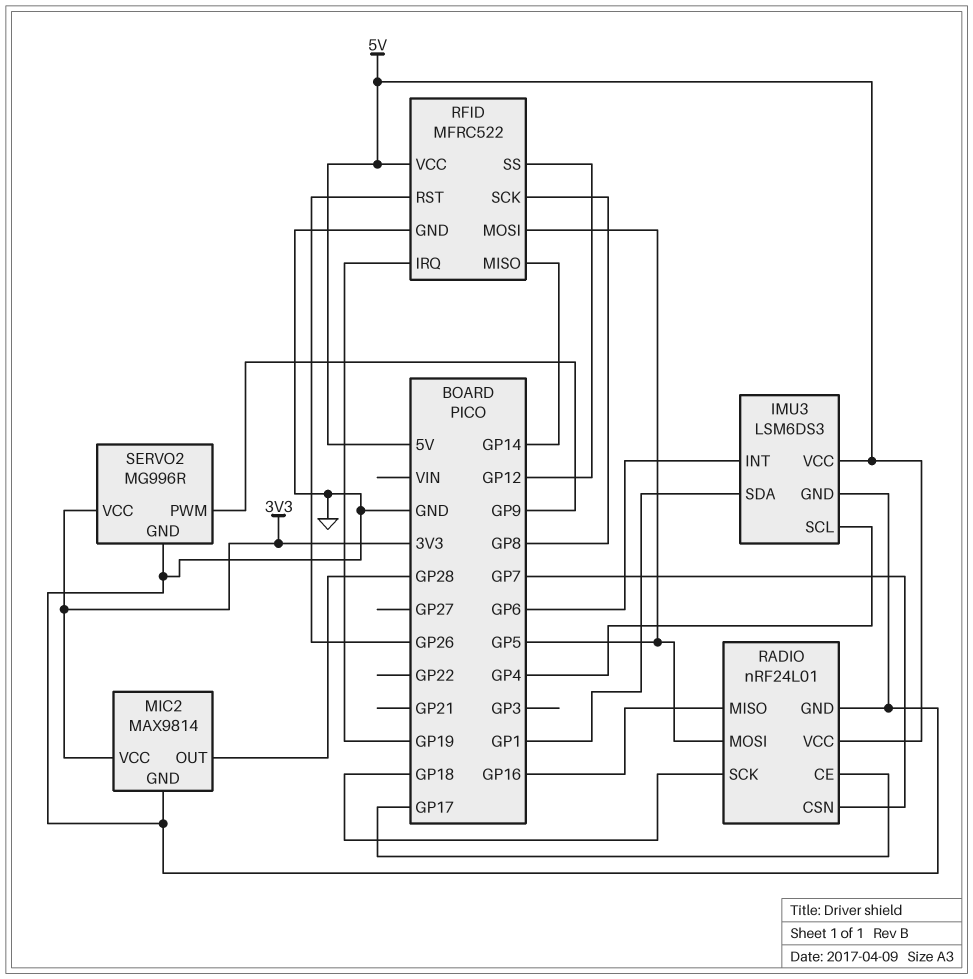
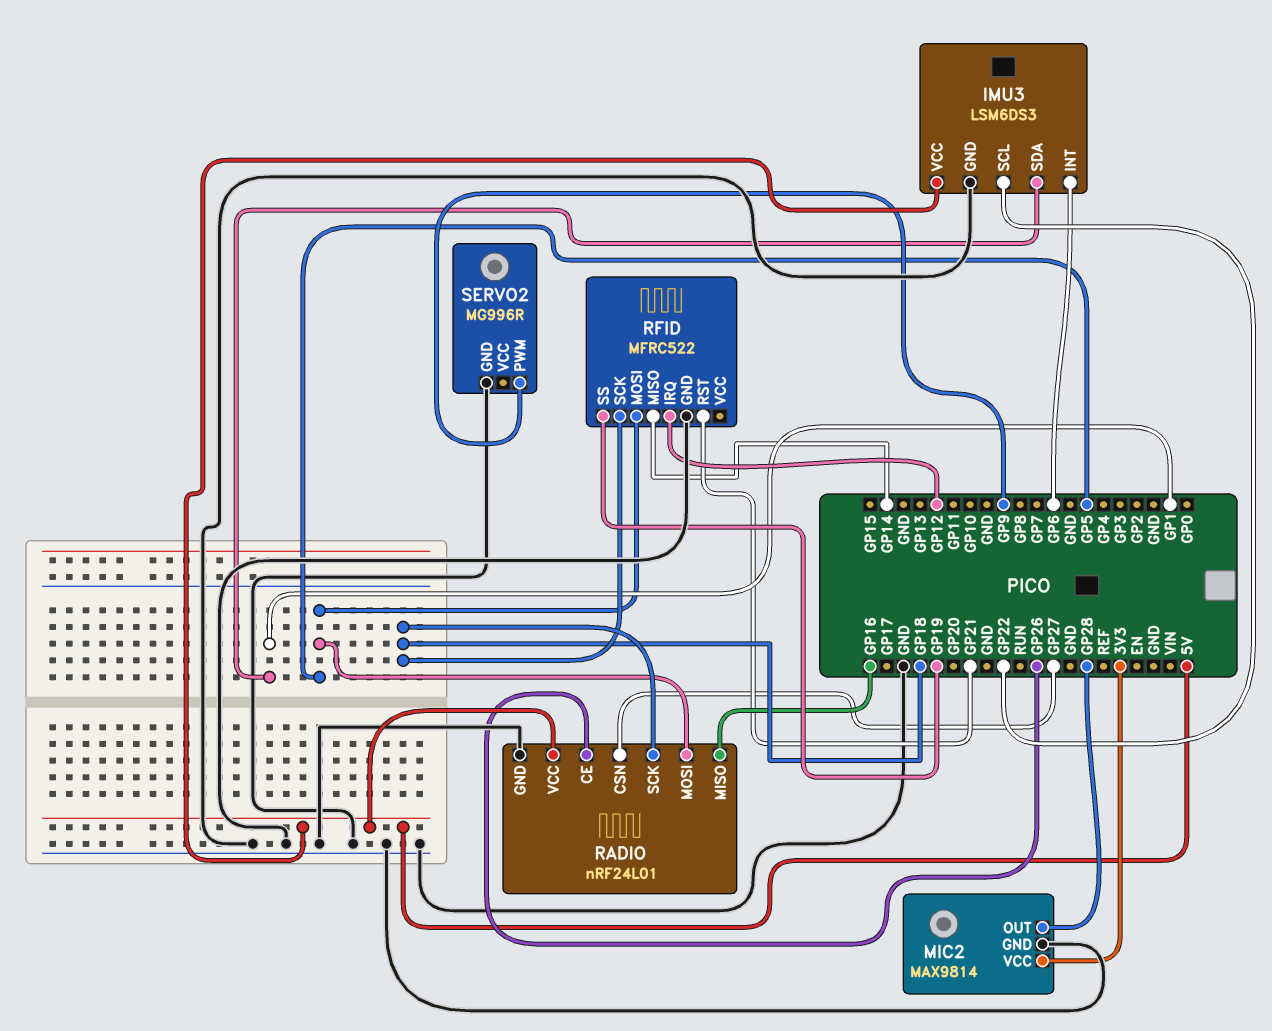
IMU3 pin SCL: GP4 -> GP22
RADIO pin CE: GP17 -> GP26
RADIO pin CSN: GP7 -> GP27
RFID pin IRQ: GP19 -> GP12
RFID pin RST: GP26 -> GP21
RFID pin SCK: GP8 -> GP18
RFID pin SS: GP12 -> GP19
RFID pin VCC: 5V -> none
SERVO2 pin VCC: 3V3 -> none

